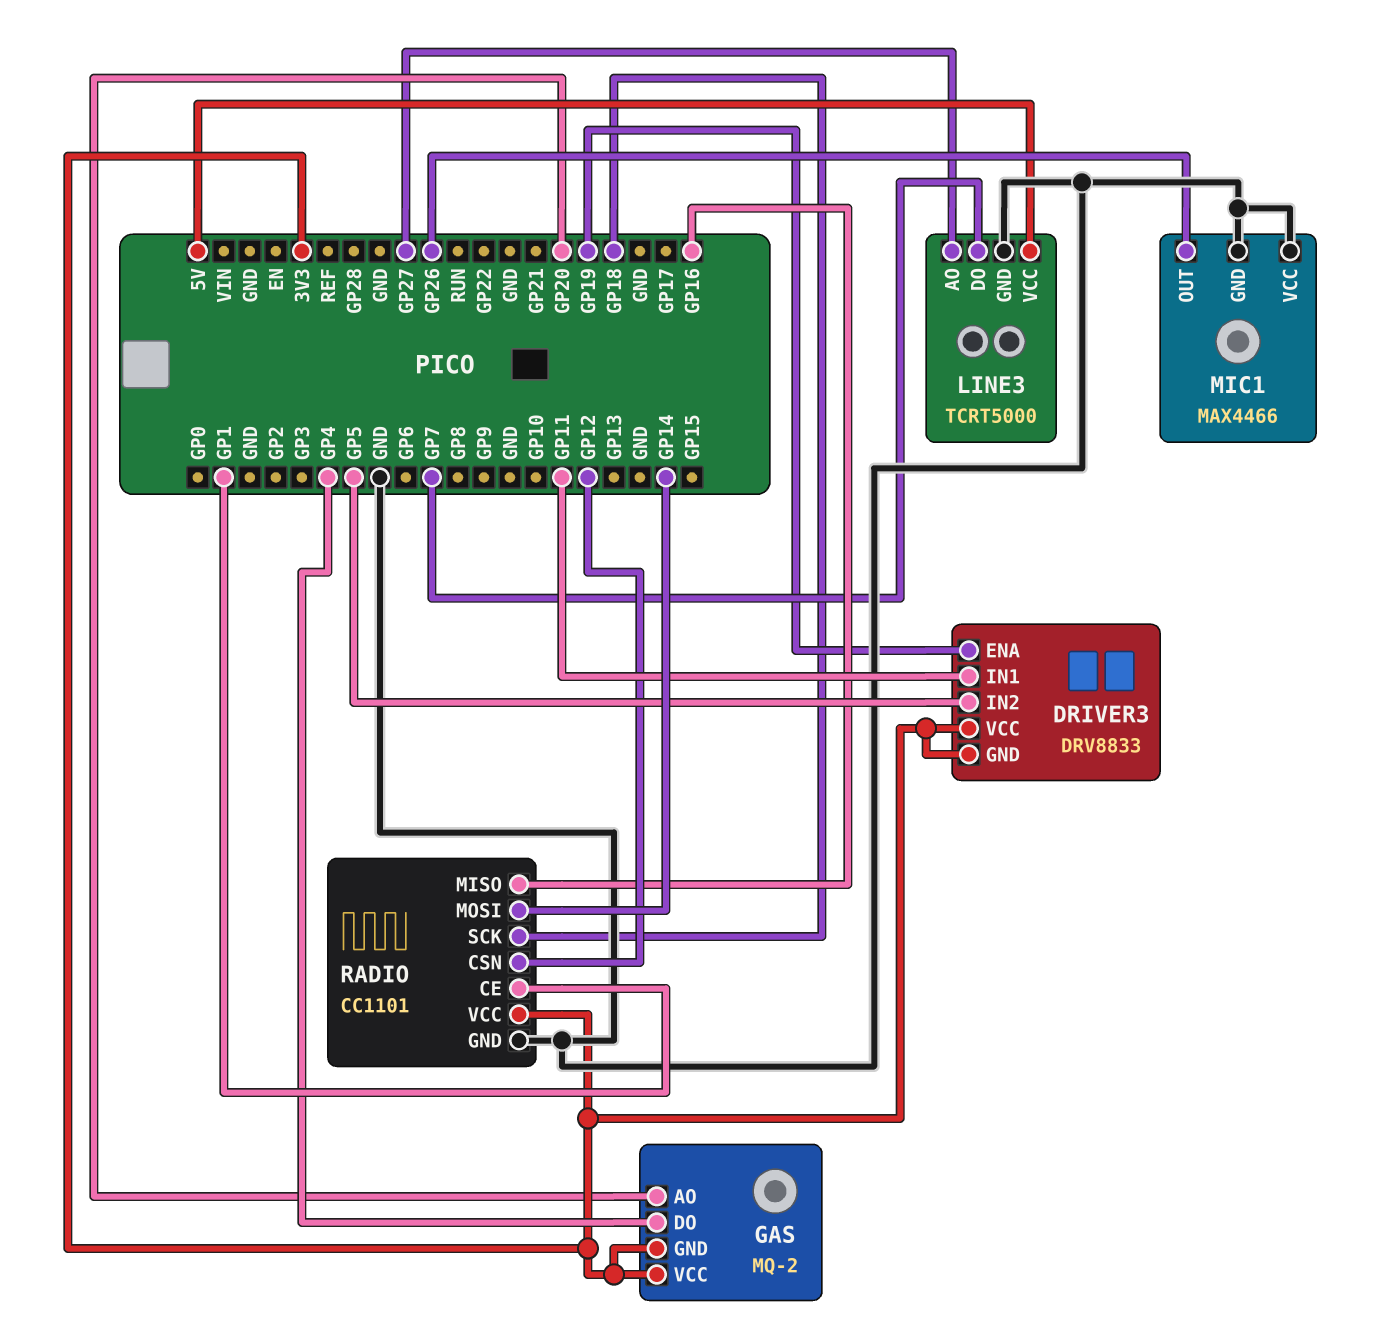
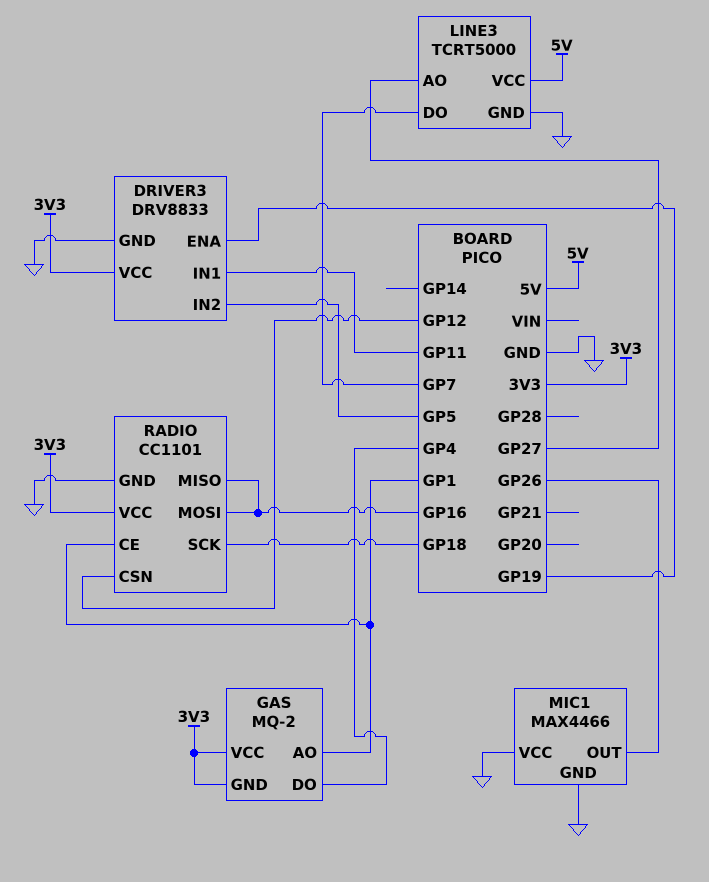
DRIVER3 pin GND: 3V3 -> GND
GAS pin AO: GP20 -> GP1
RADIO pin MOSI: GP14 -> GP16

